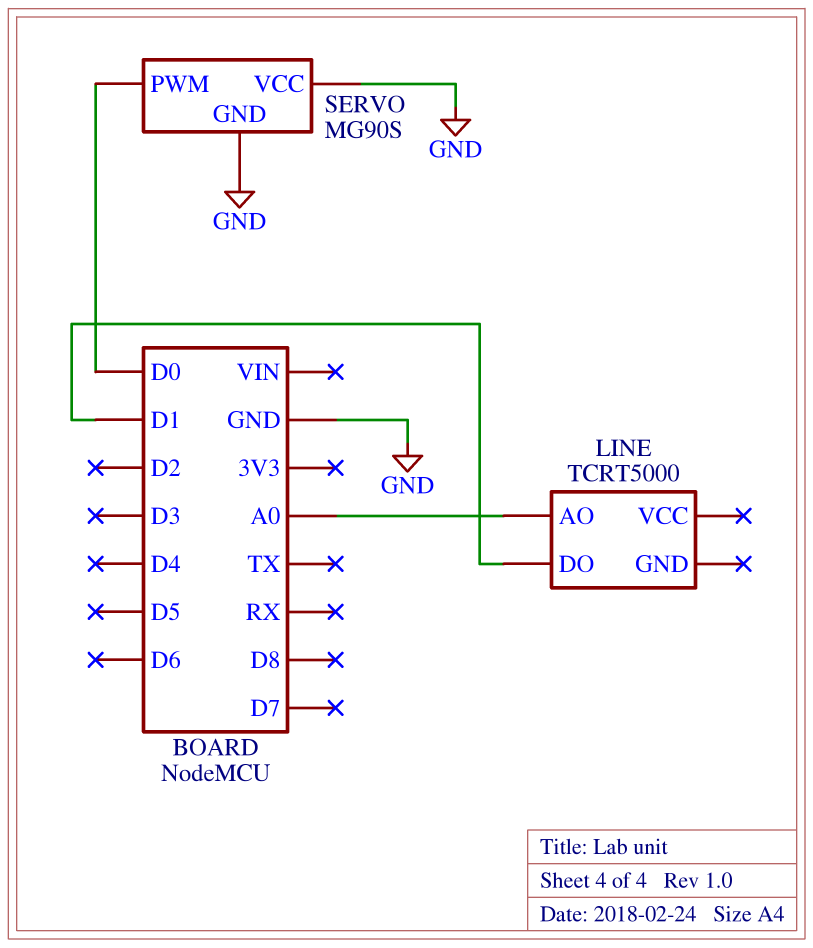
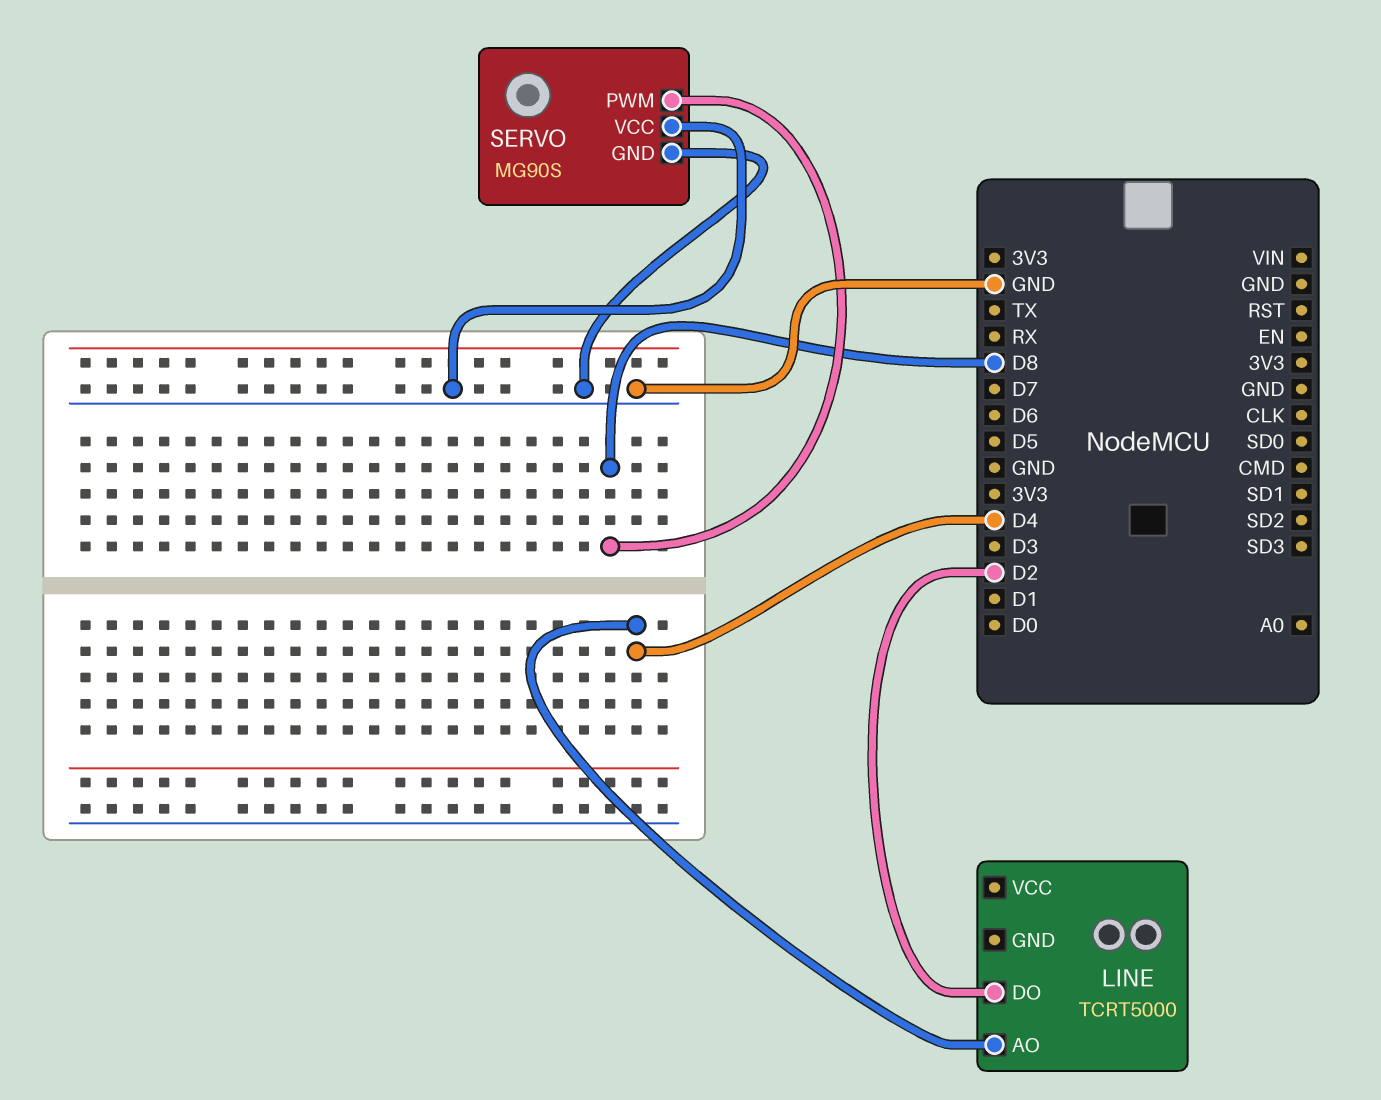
LINE pin AO: A0 -> D4
LINE pin DO: D1 -> D2
SERVO pin PWM: D0 -> D8

